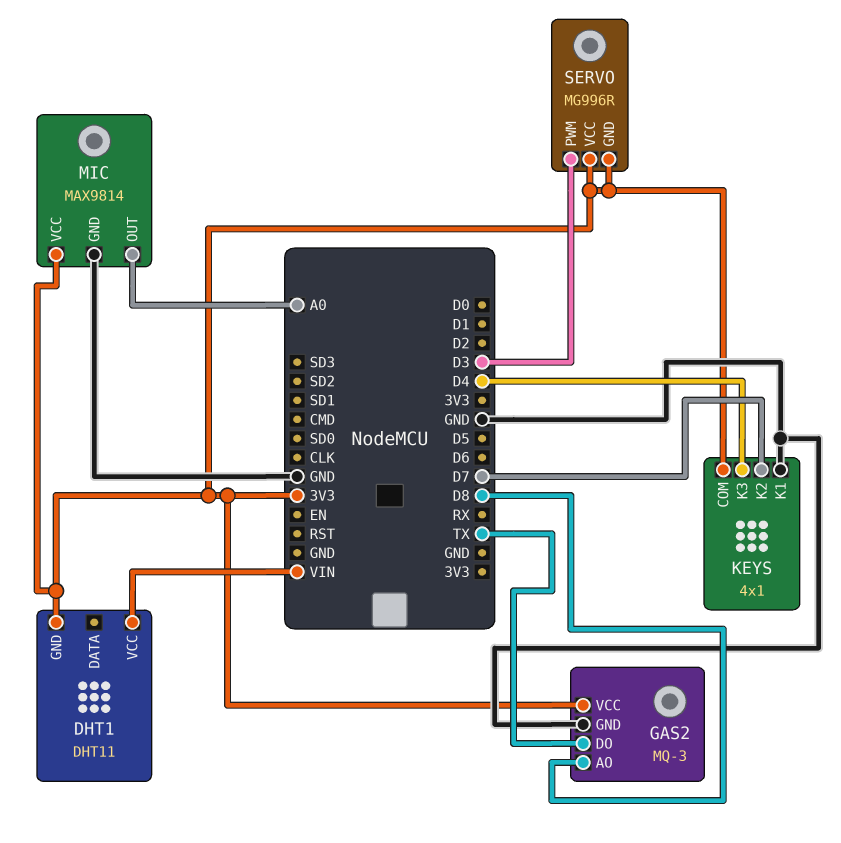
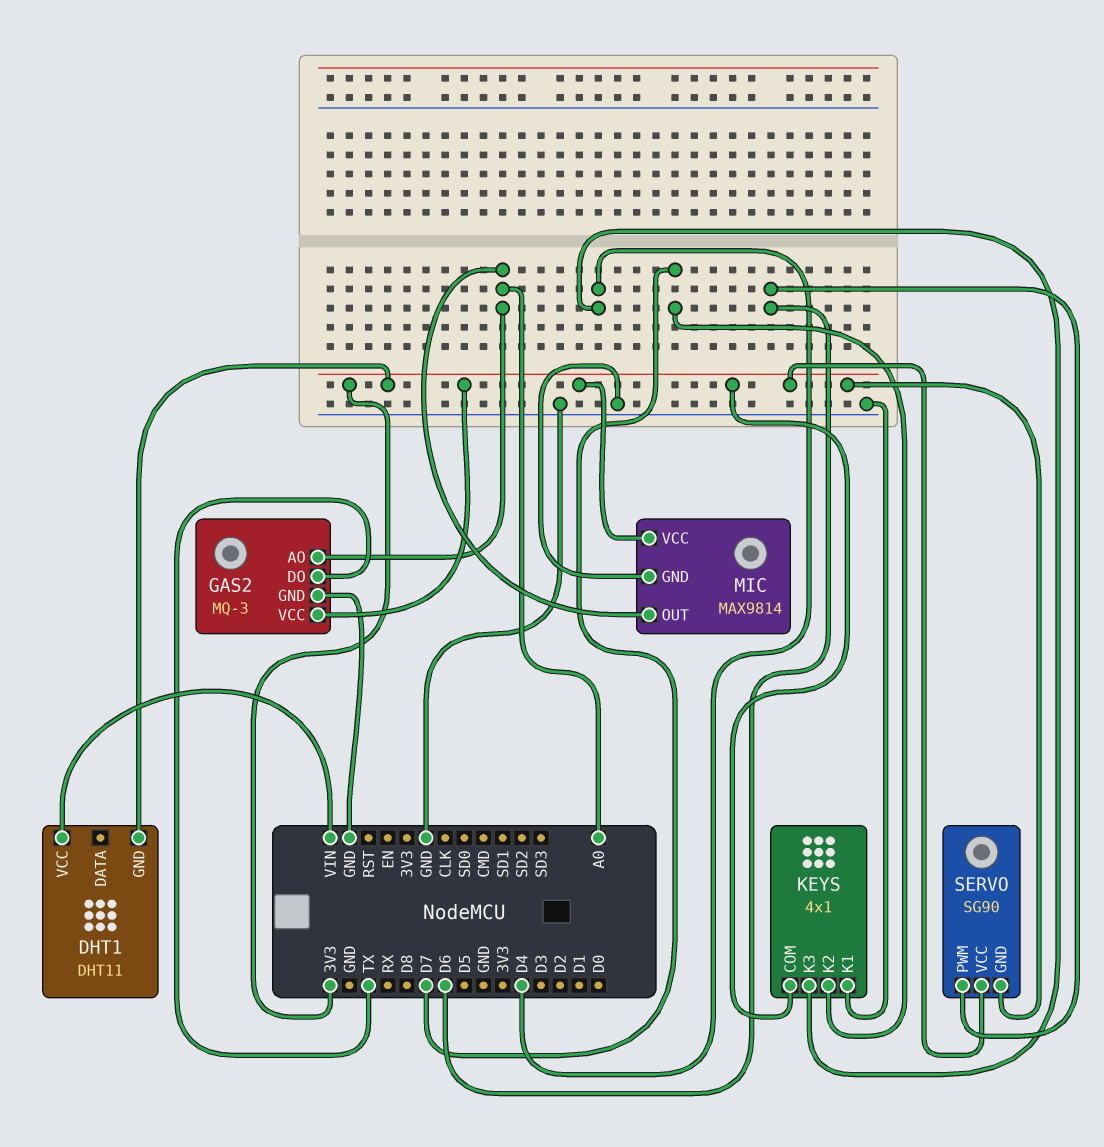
GAS2 pin AO: D8 -> A0
SERVO: MG996R -> SG90
SERVO pin PWM: D3 -> D6

